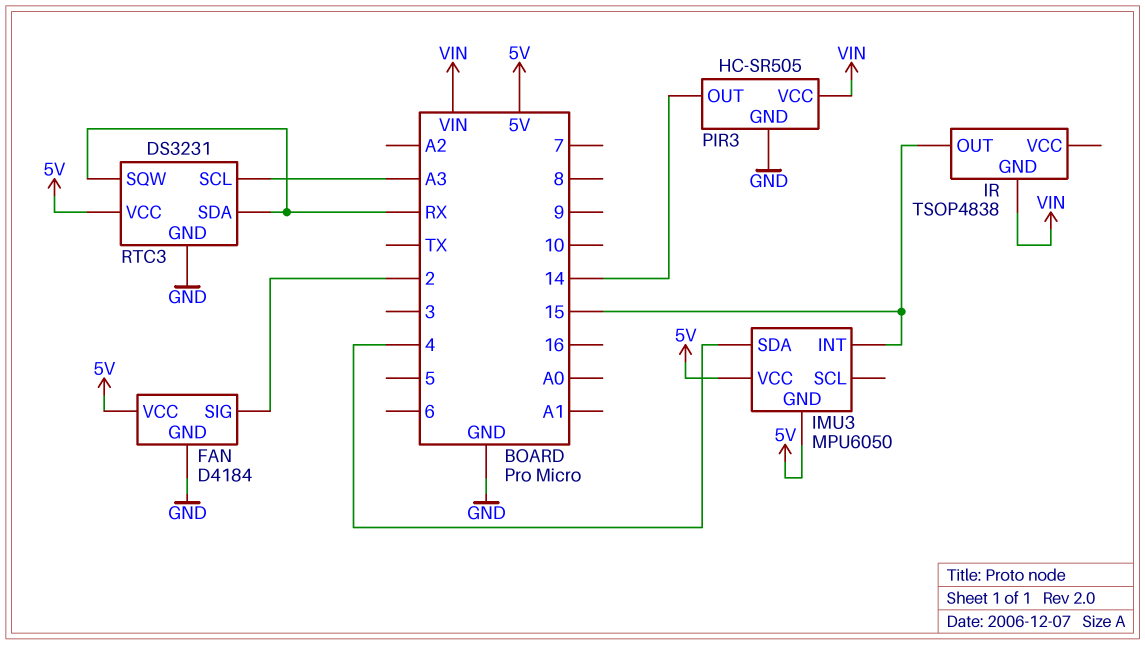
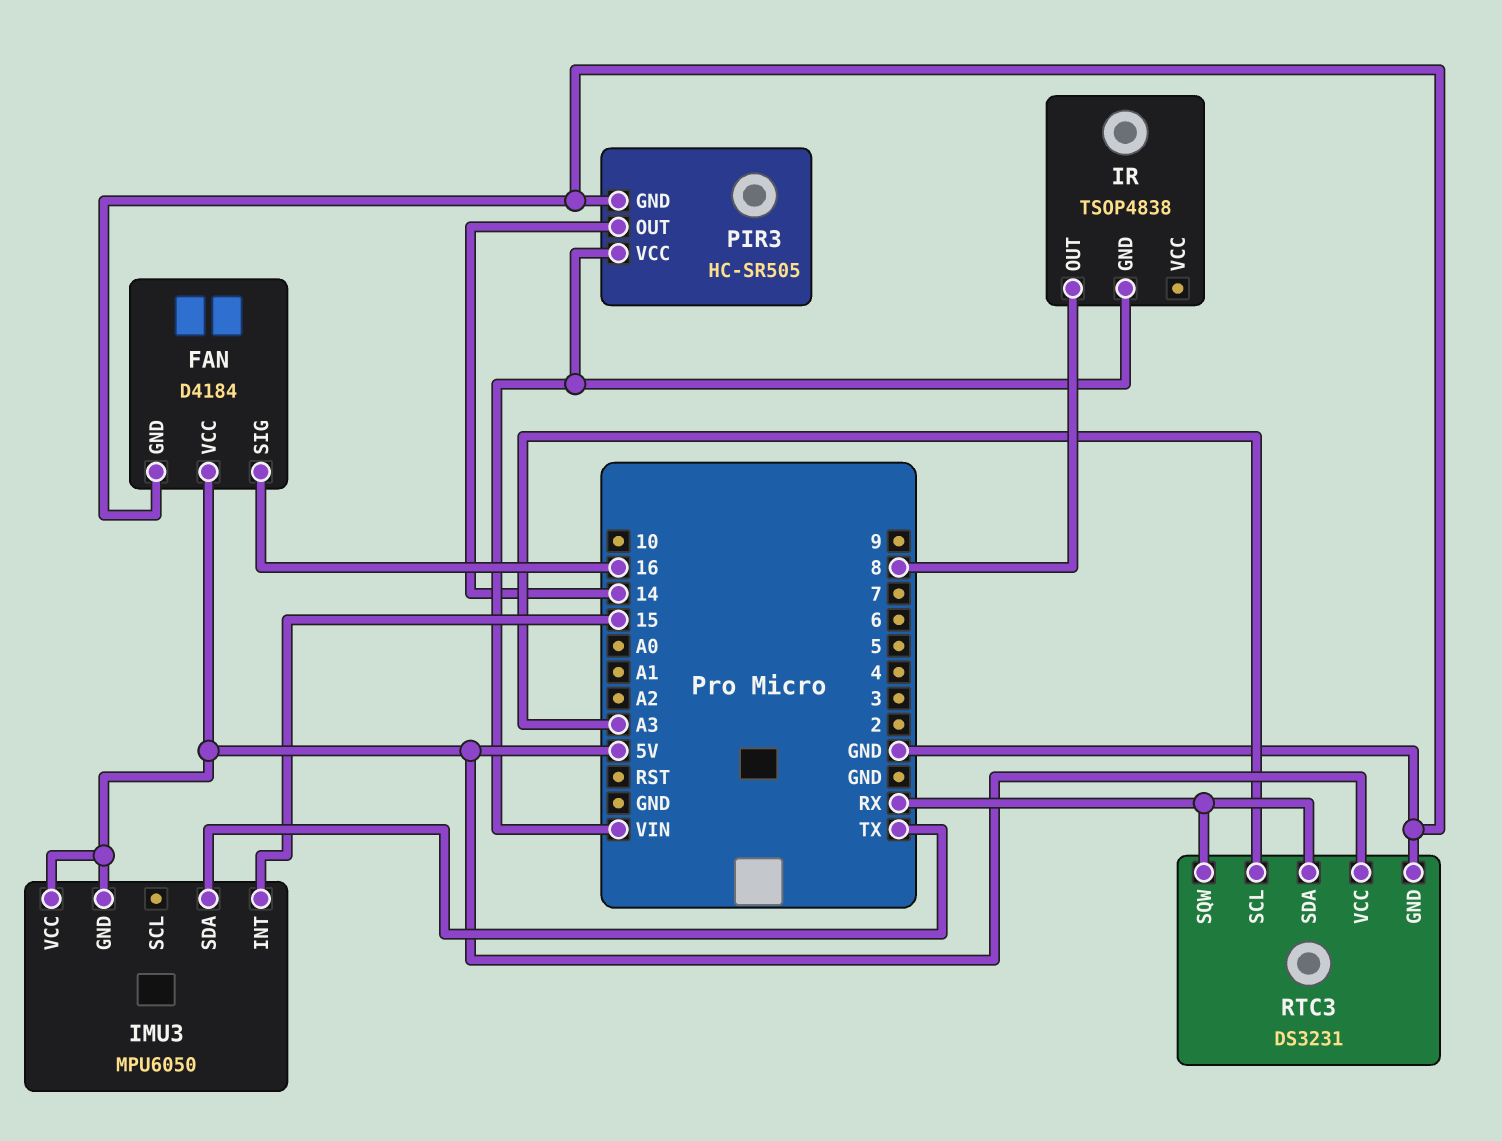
FAN pin SIG: 2 -> 16
IMU3 pin SDA: 4 -> TX
IR pin OUT: 15 -> 8

